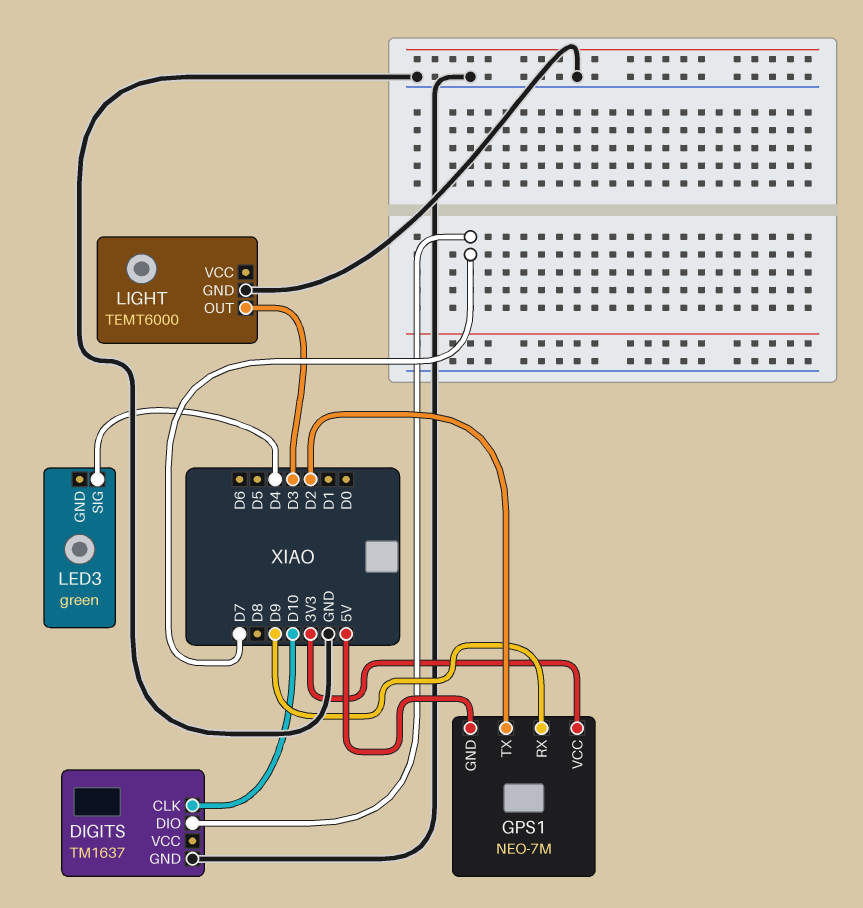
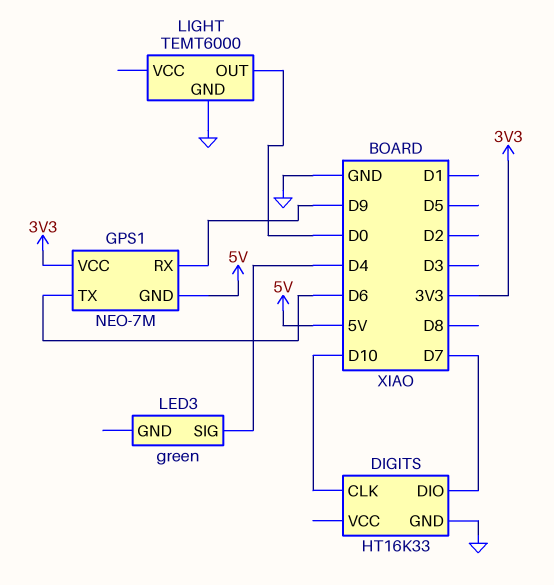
DIGITS: TM1637 -> HT16K33
GPS1 pin TX: D2 -> D6
LIGHT pin OUT: D3 -> D0

